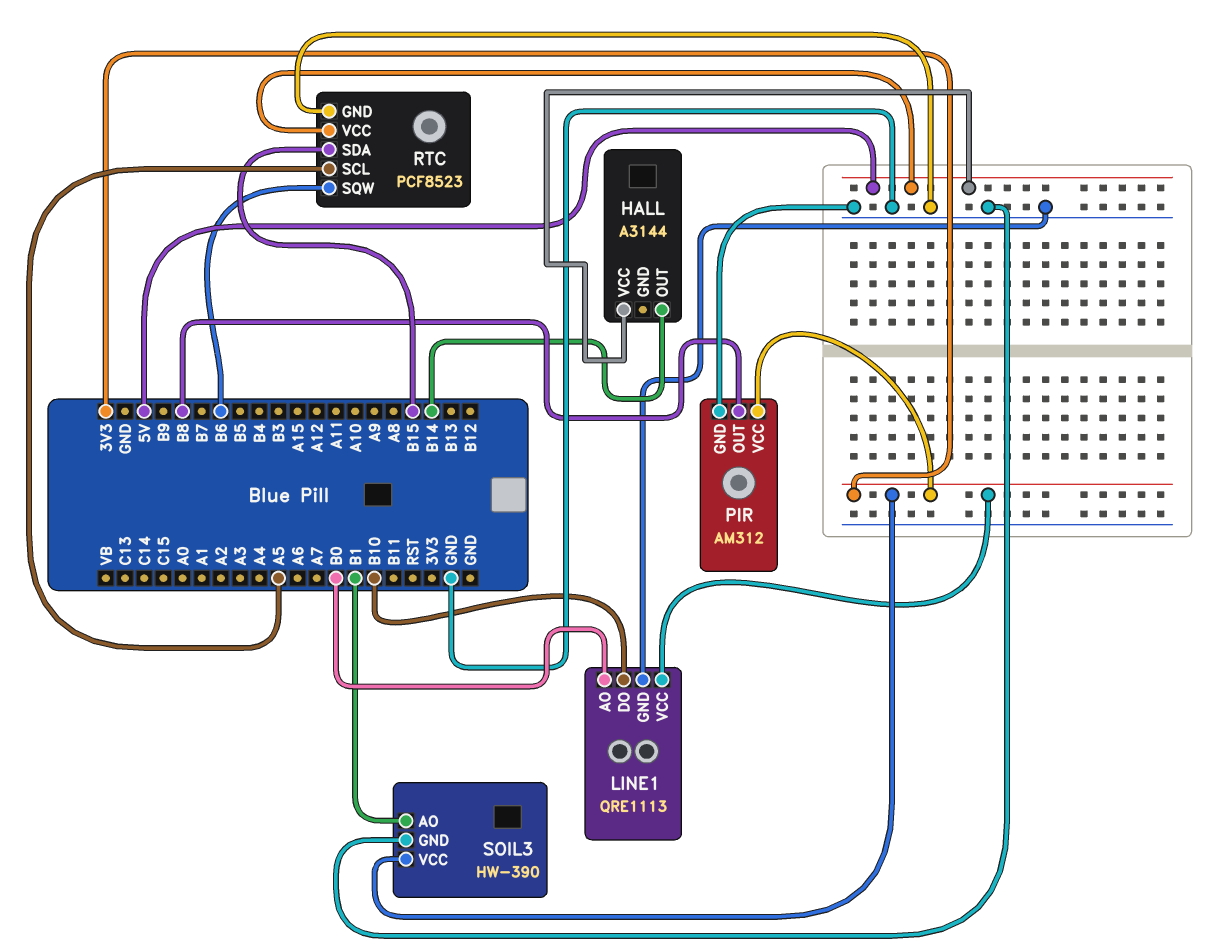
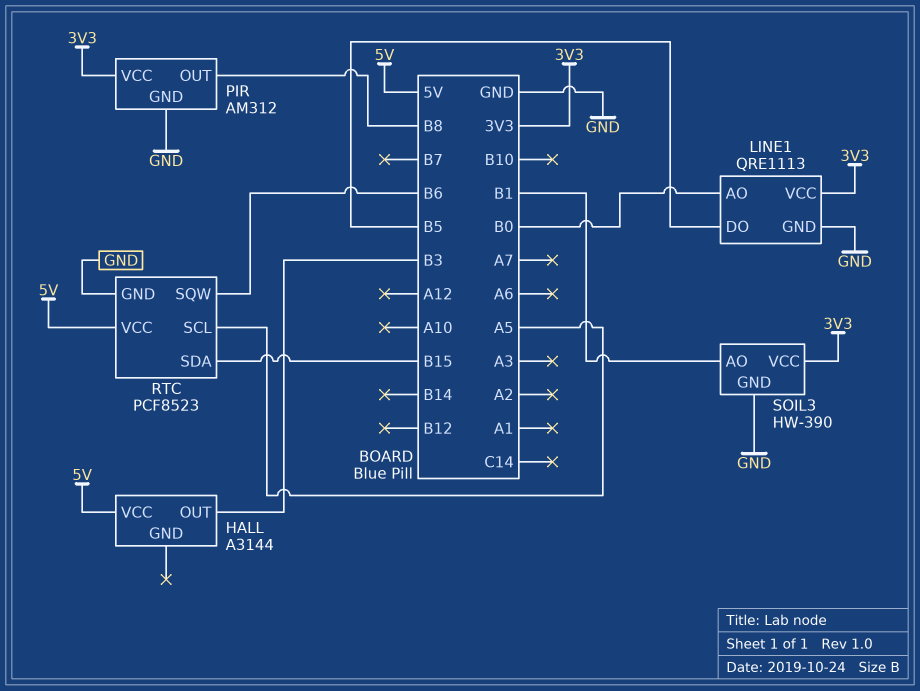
HALL pin OUT: B14 -> B3
LINE1 pin DO: B10 -> B5

